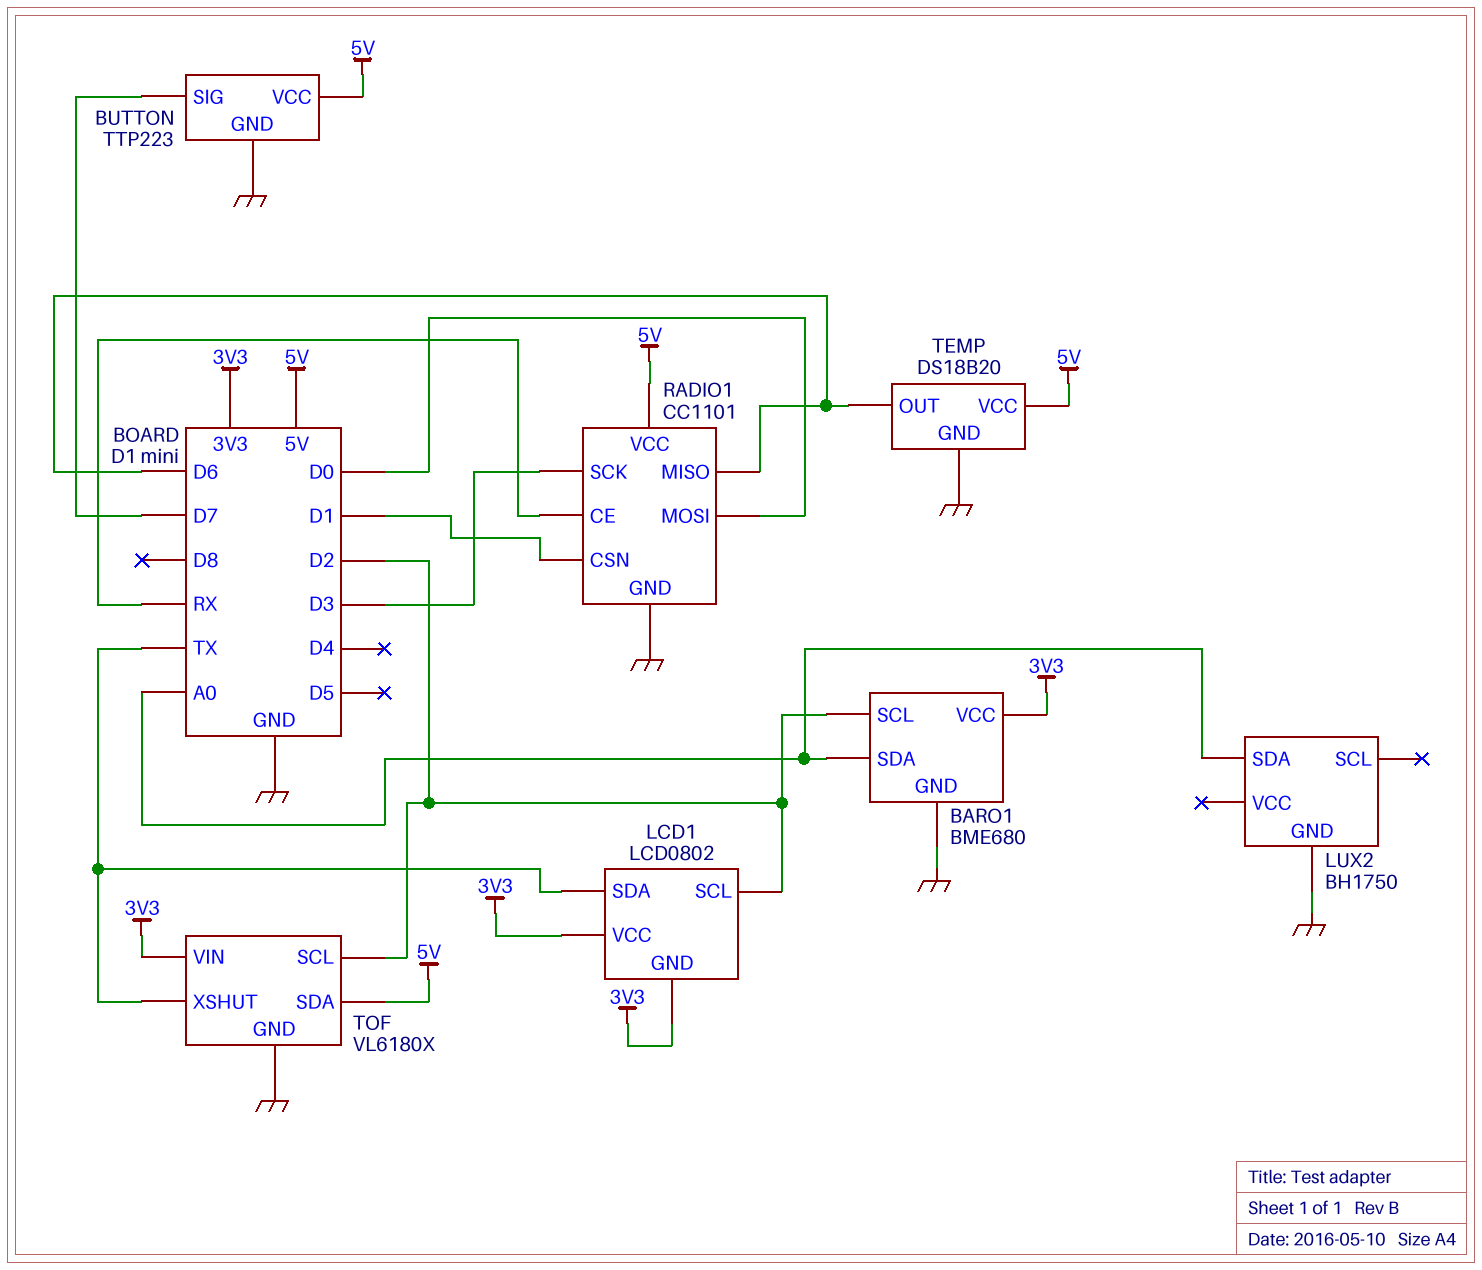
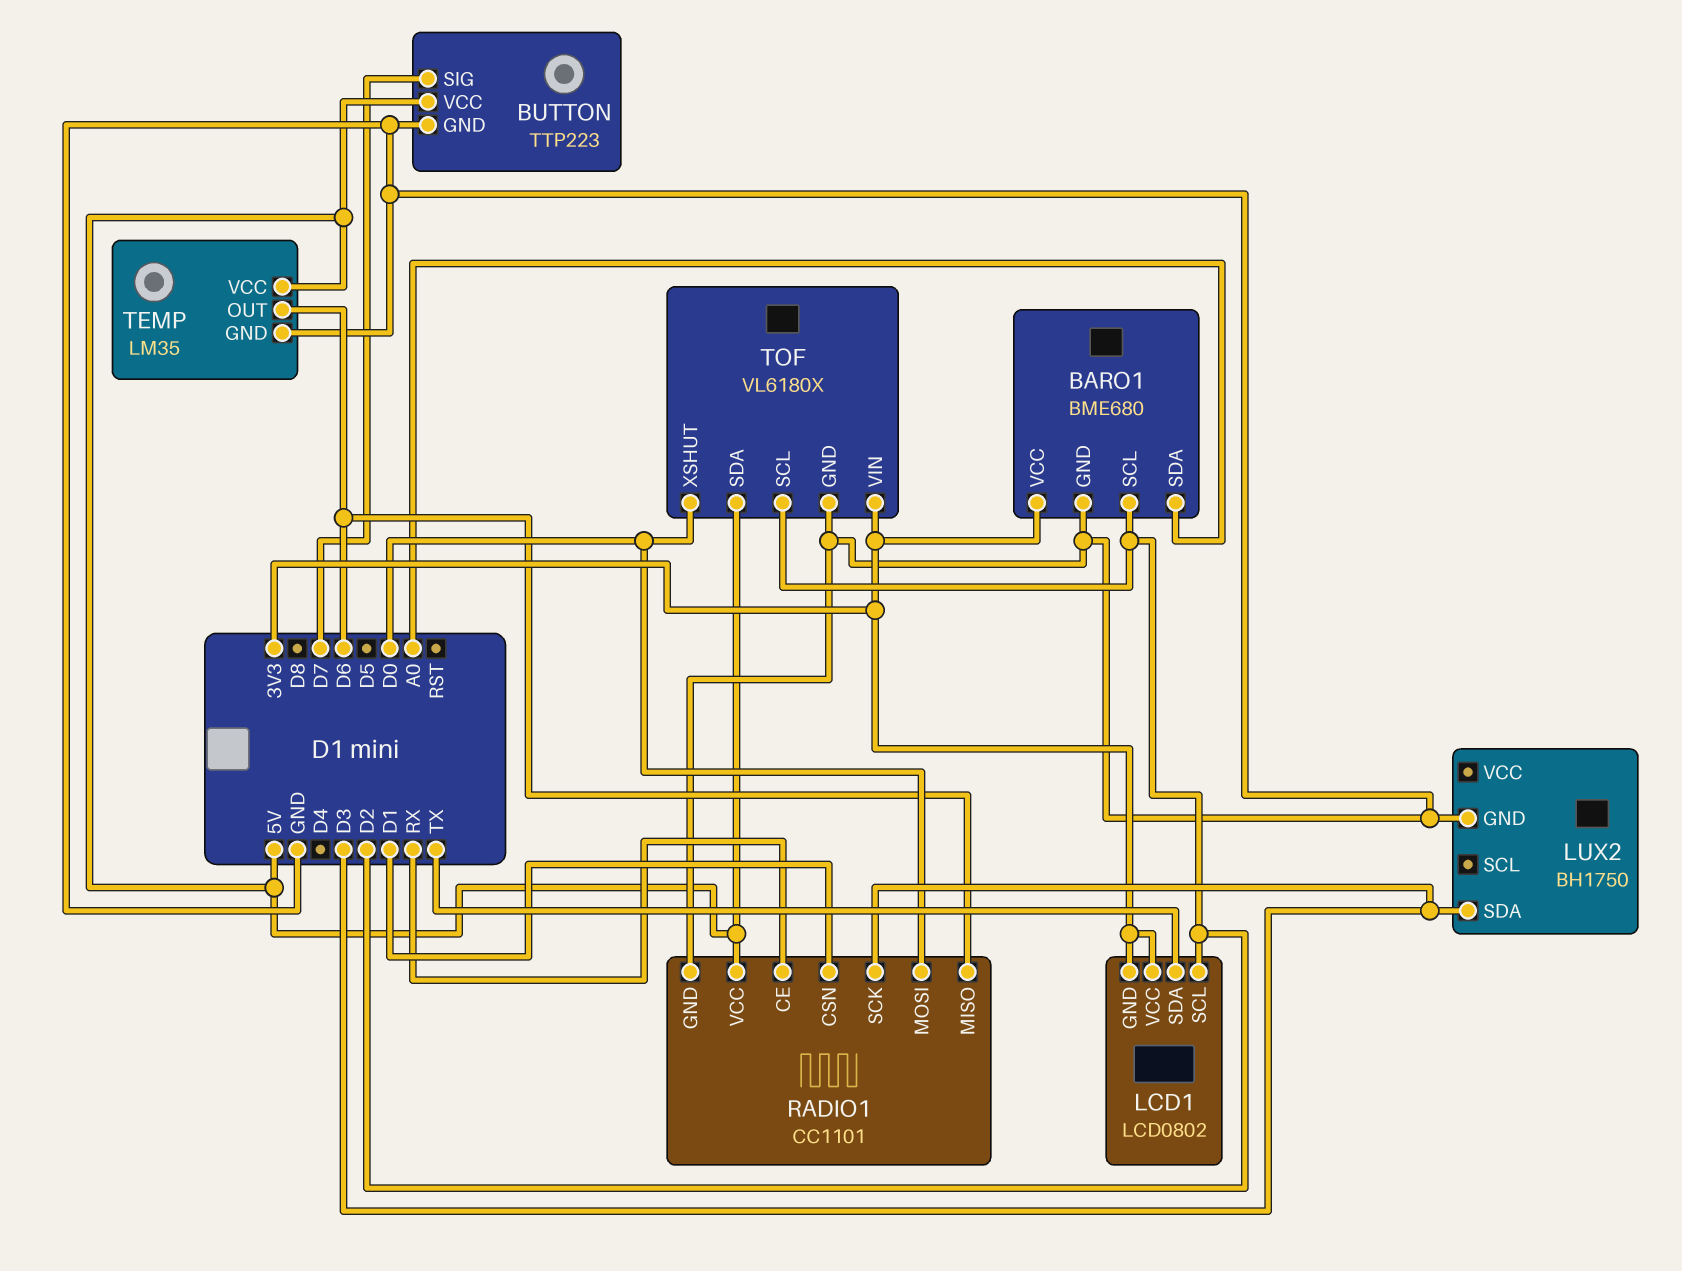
LUX2 pin SDA: A0 -> D3
TEMP: DS18B20 -> LM35
TOF pin XSHUT: TX -> D0

